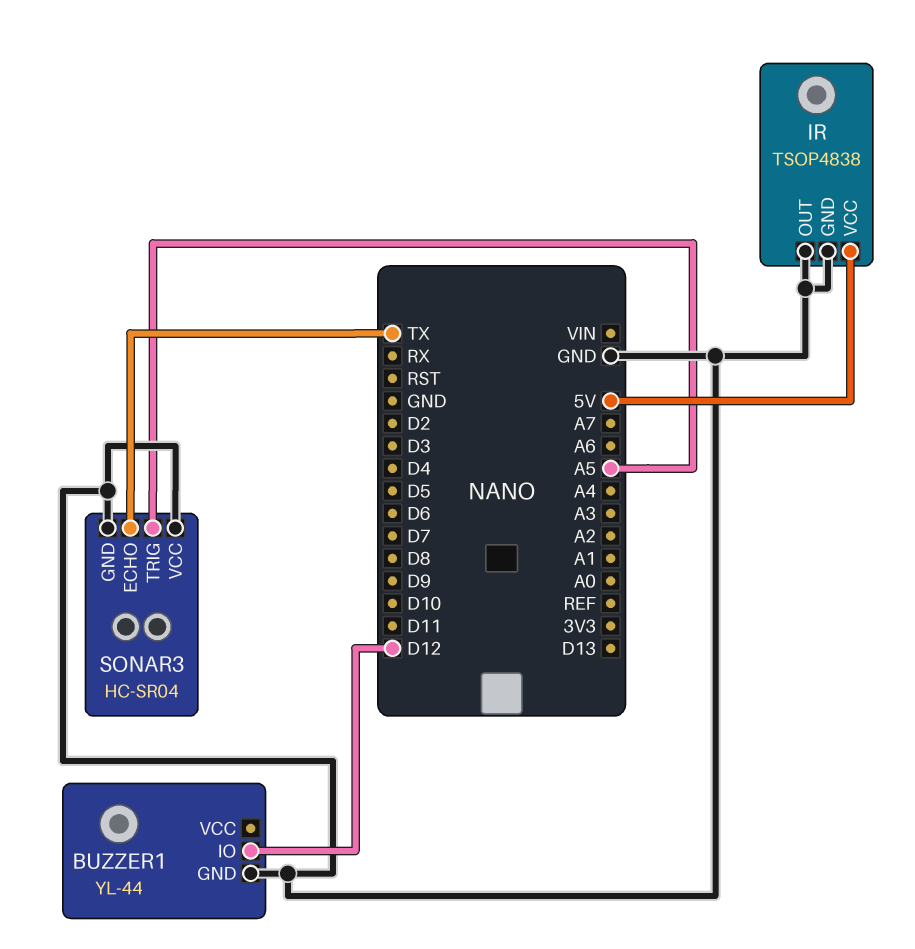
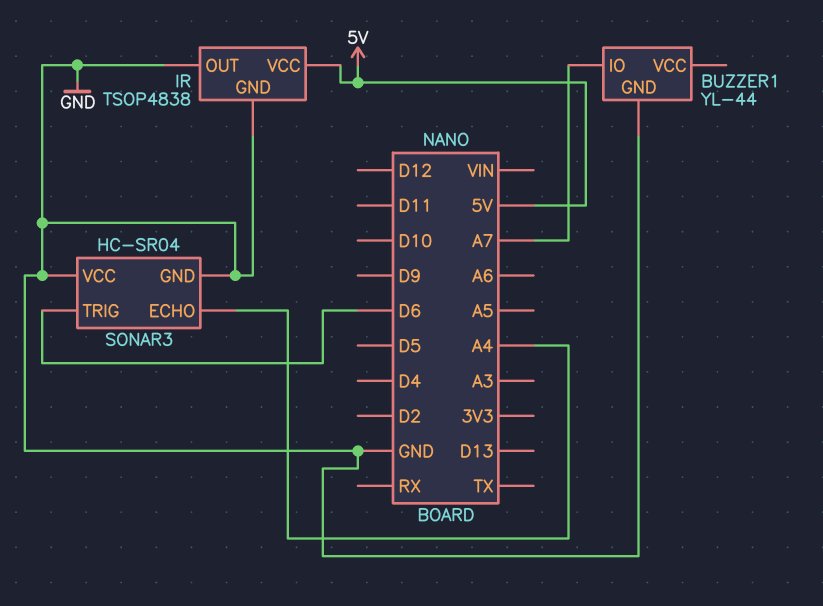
BUZZER1 pin IO: D12 -> A7
SONAR3 pin ECHO: TX -> A4
SONAR3 pin TRIG: A5 -> D6

